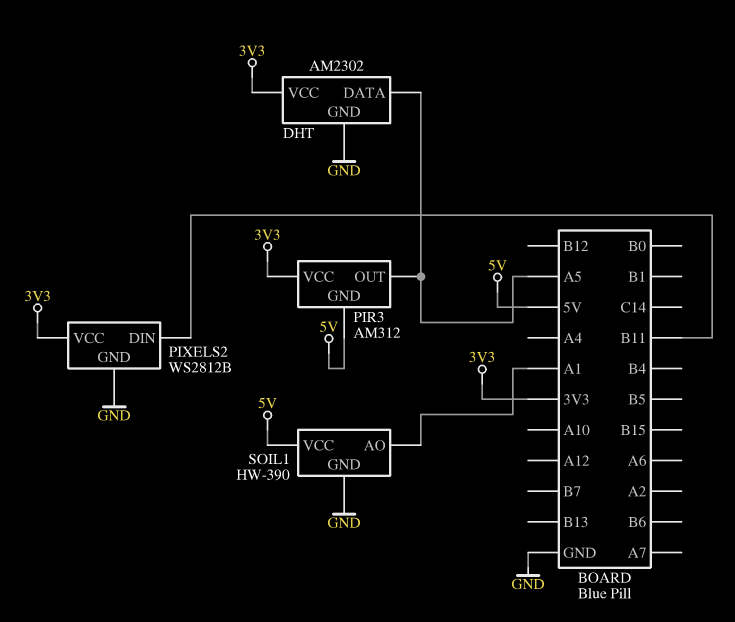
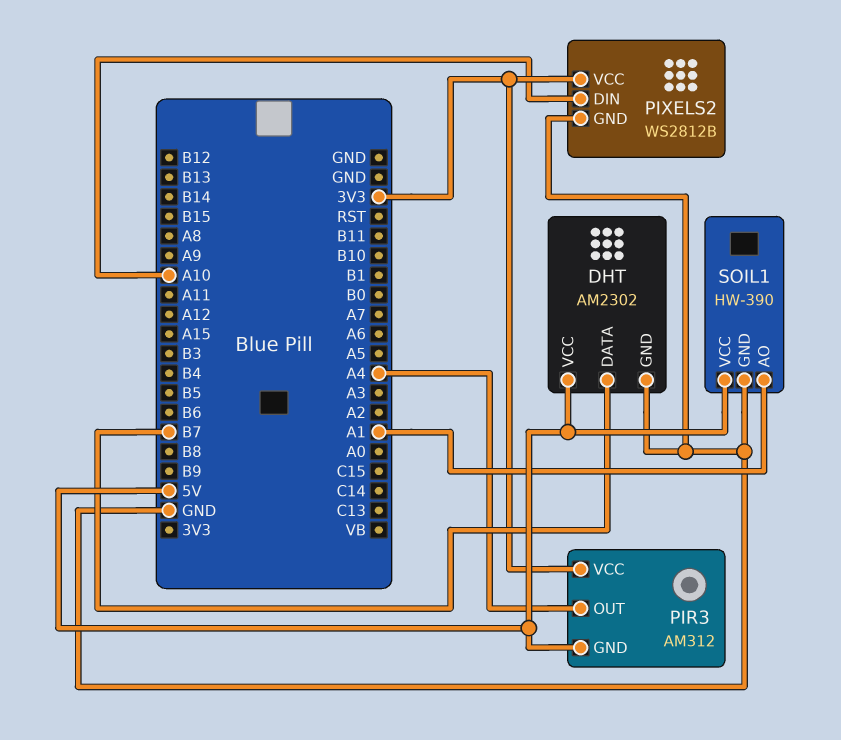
DHT pin DATA: A5 -> B7
DHT pin VCC: 3V3 -> 5V
PIR3 pin OUT: A5 -> A4
PIXELS2 pin DIN: B11 -> A10

